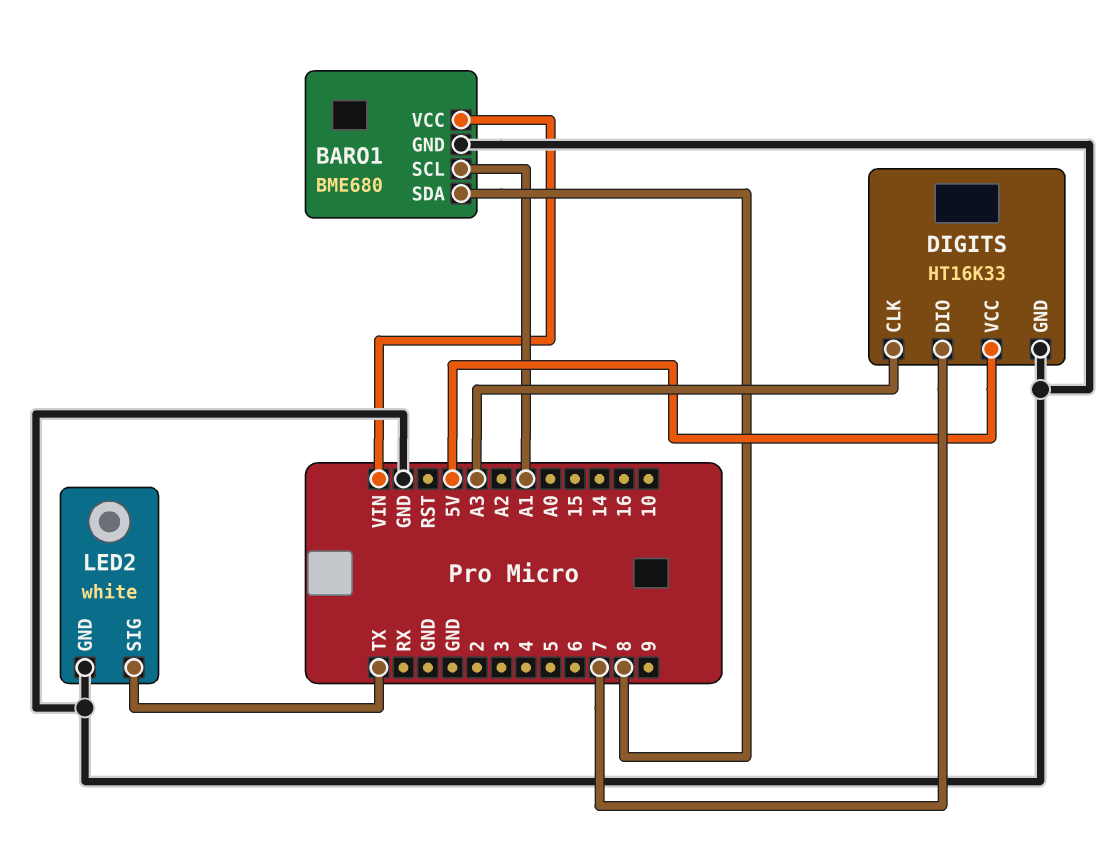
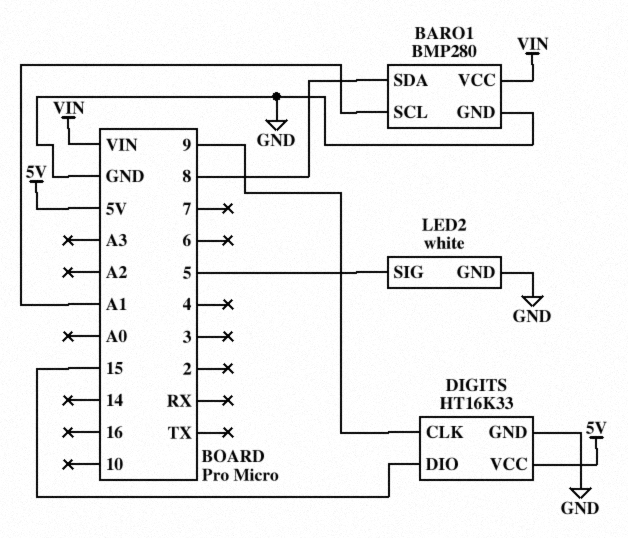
BARO1: BME680 -> BMP280
DIGITS pin CLK: A3 -> 9
DIGITS pin DIO: 7 -> 15
LED2 pin SIG: TX -> 5

